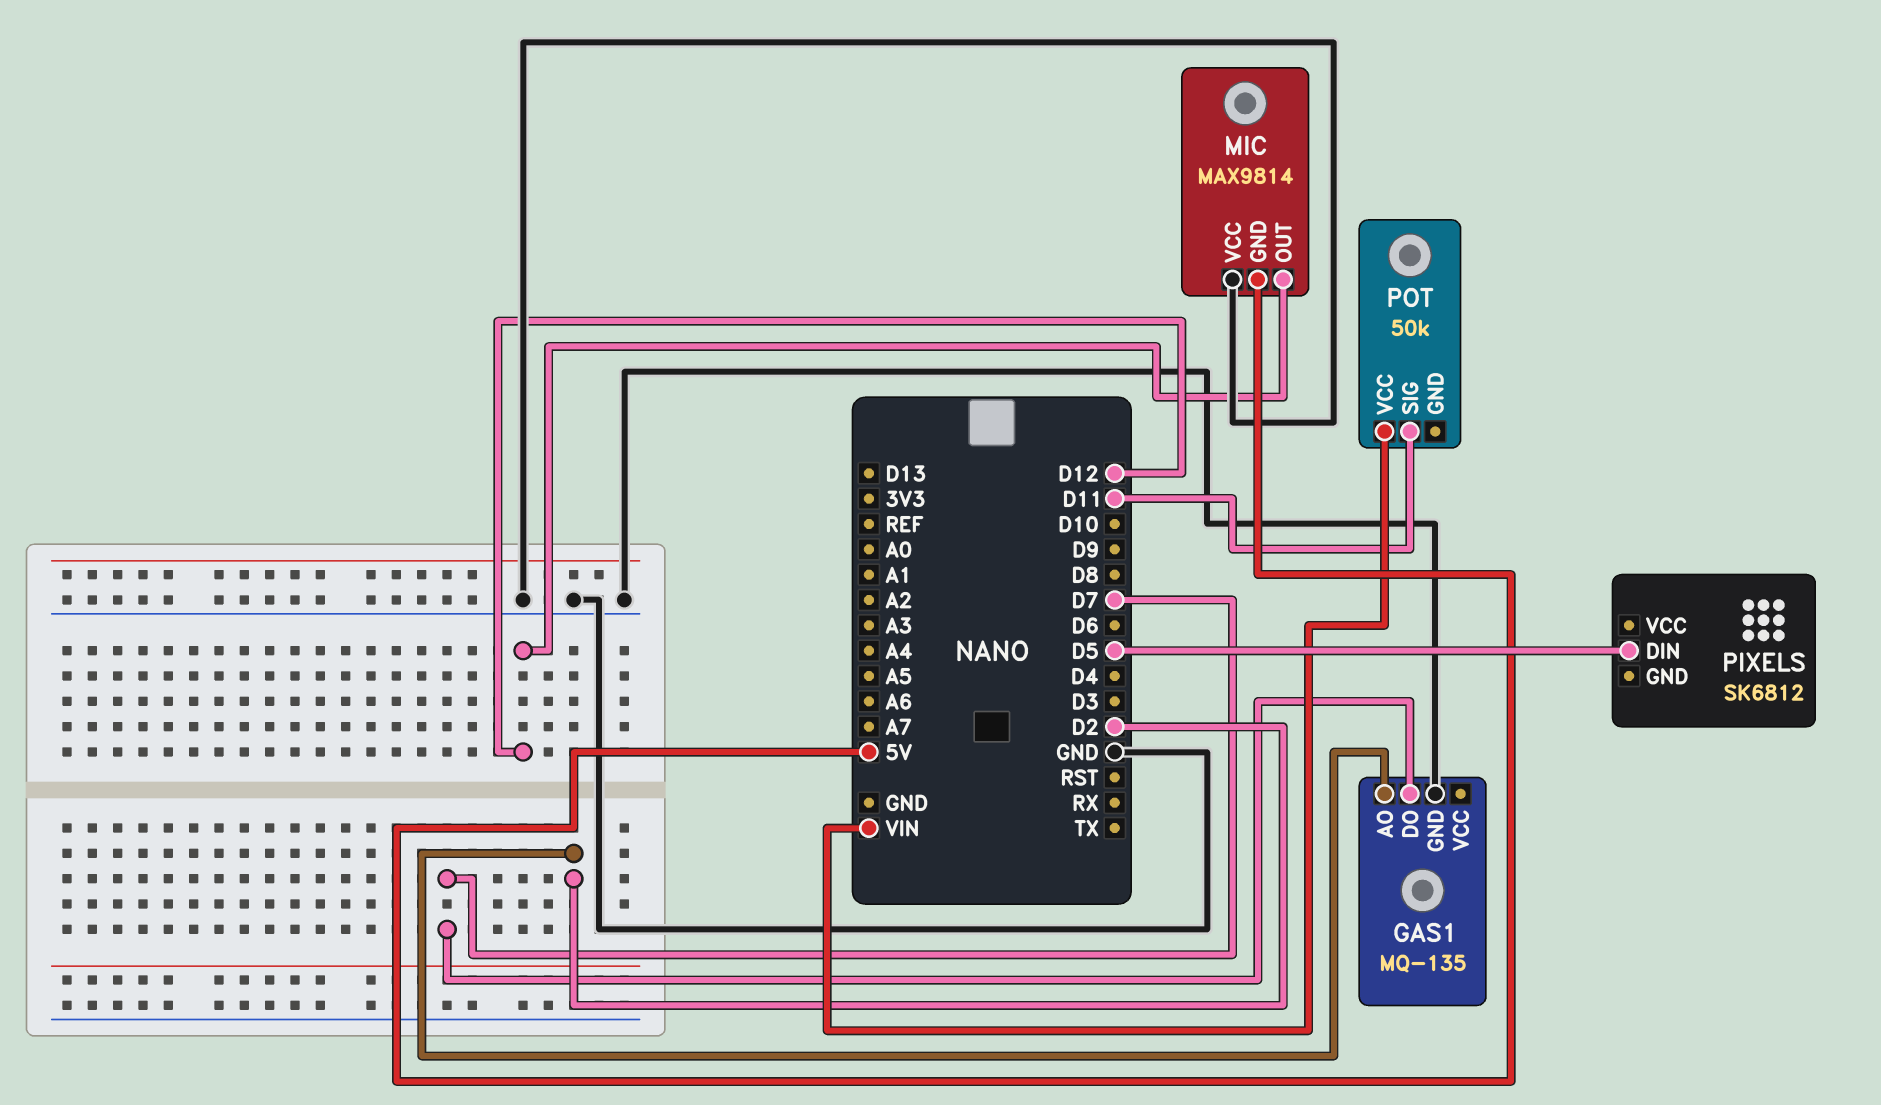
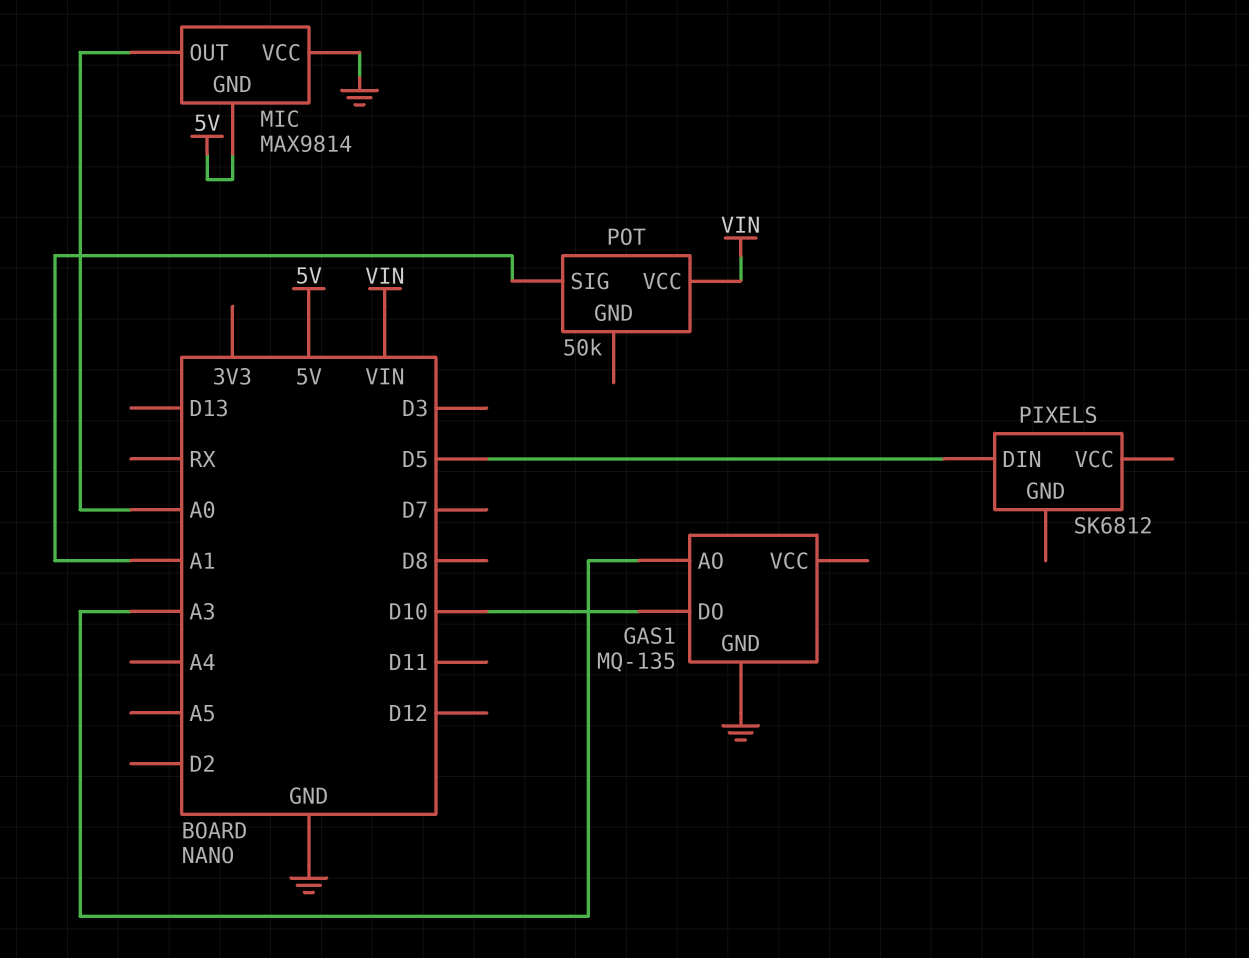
GAS1 pin AO: D2 -> A3
GAS1 pin DO: D7 -> D10
MIC pin OUT: D12 -> A0
POT pin SIG: D11 -> A1

